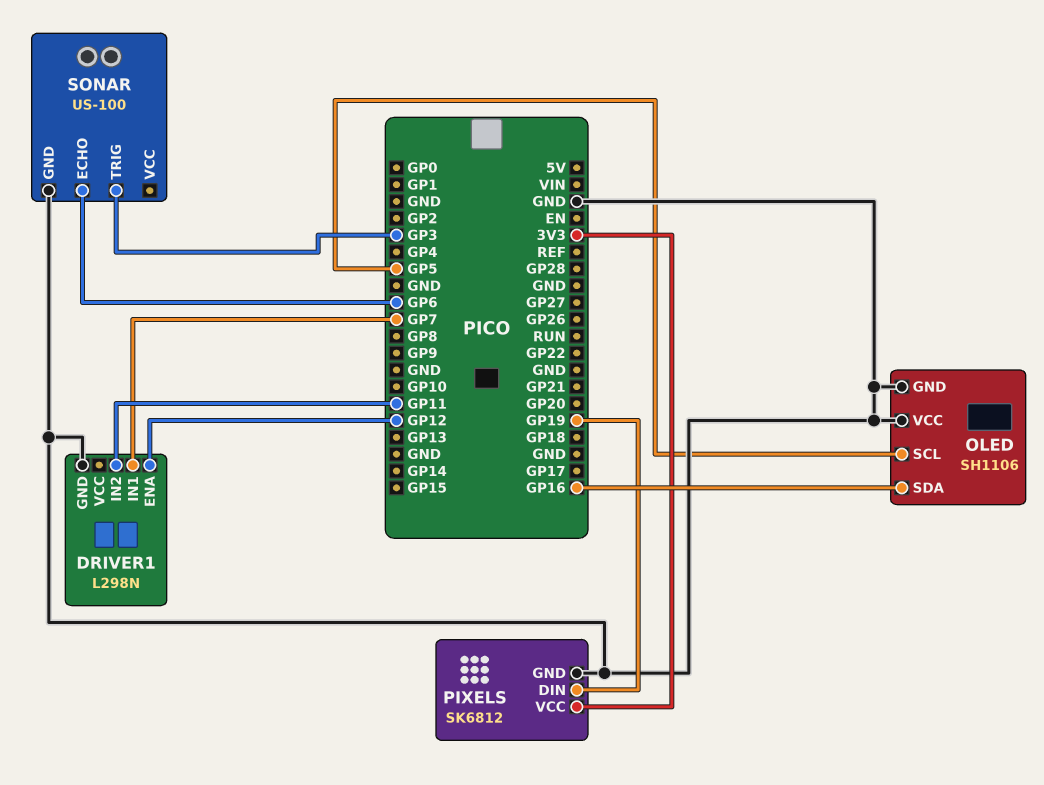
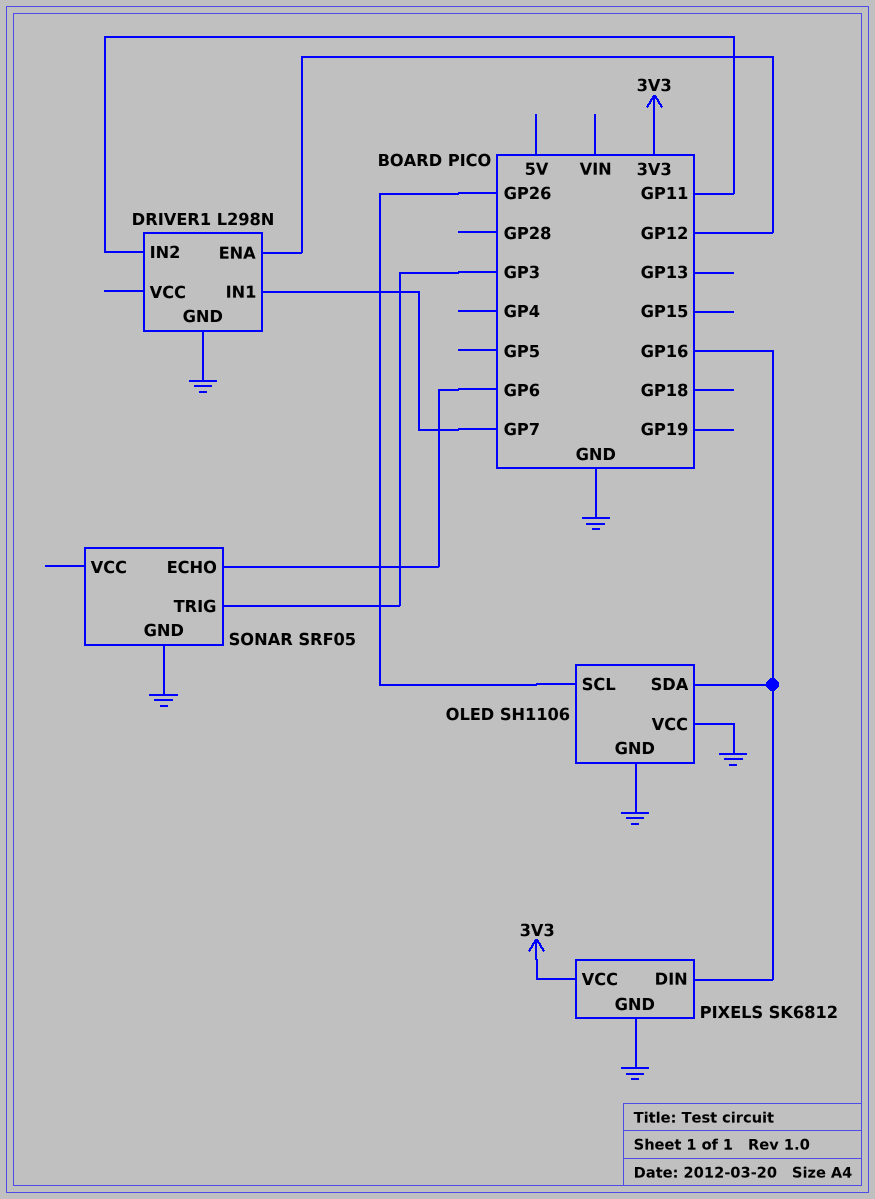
OLED pin SCL: GP5 -> GP26
PIXELS pin DIN: GP19 -> GP16
SONAR: US-100 -> SRF05

